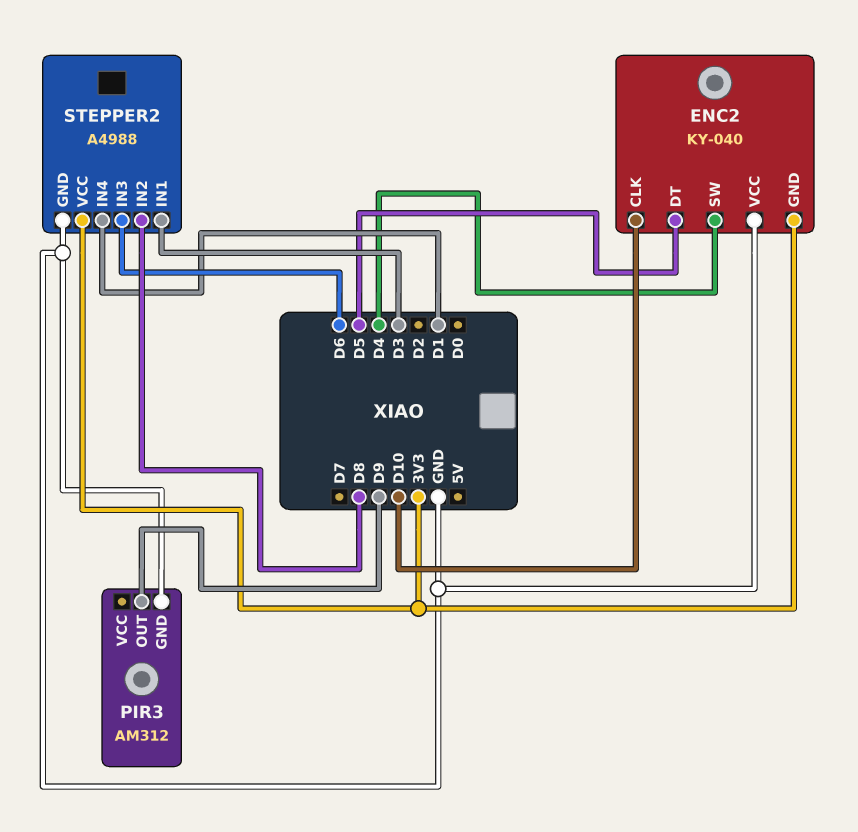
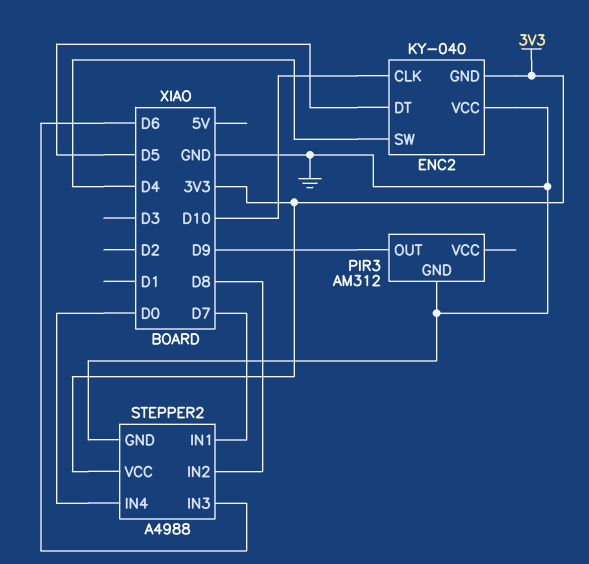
STEPPER2 pin IN1: D3 -> D7
STEPPER2 pin IN4: D1 -> D0

